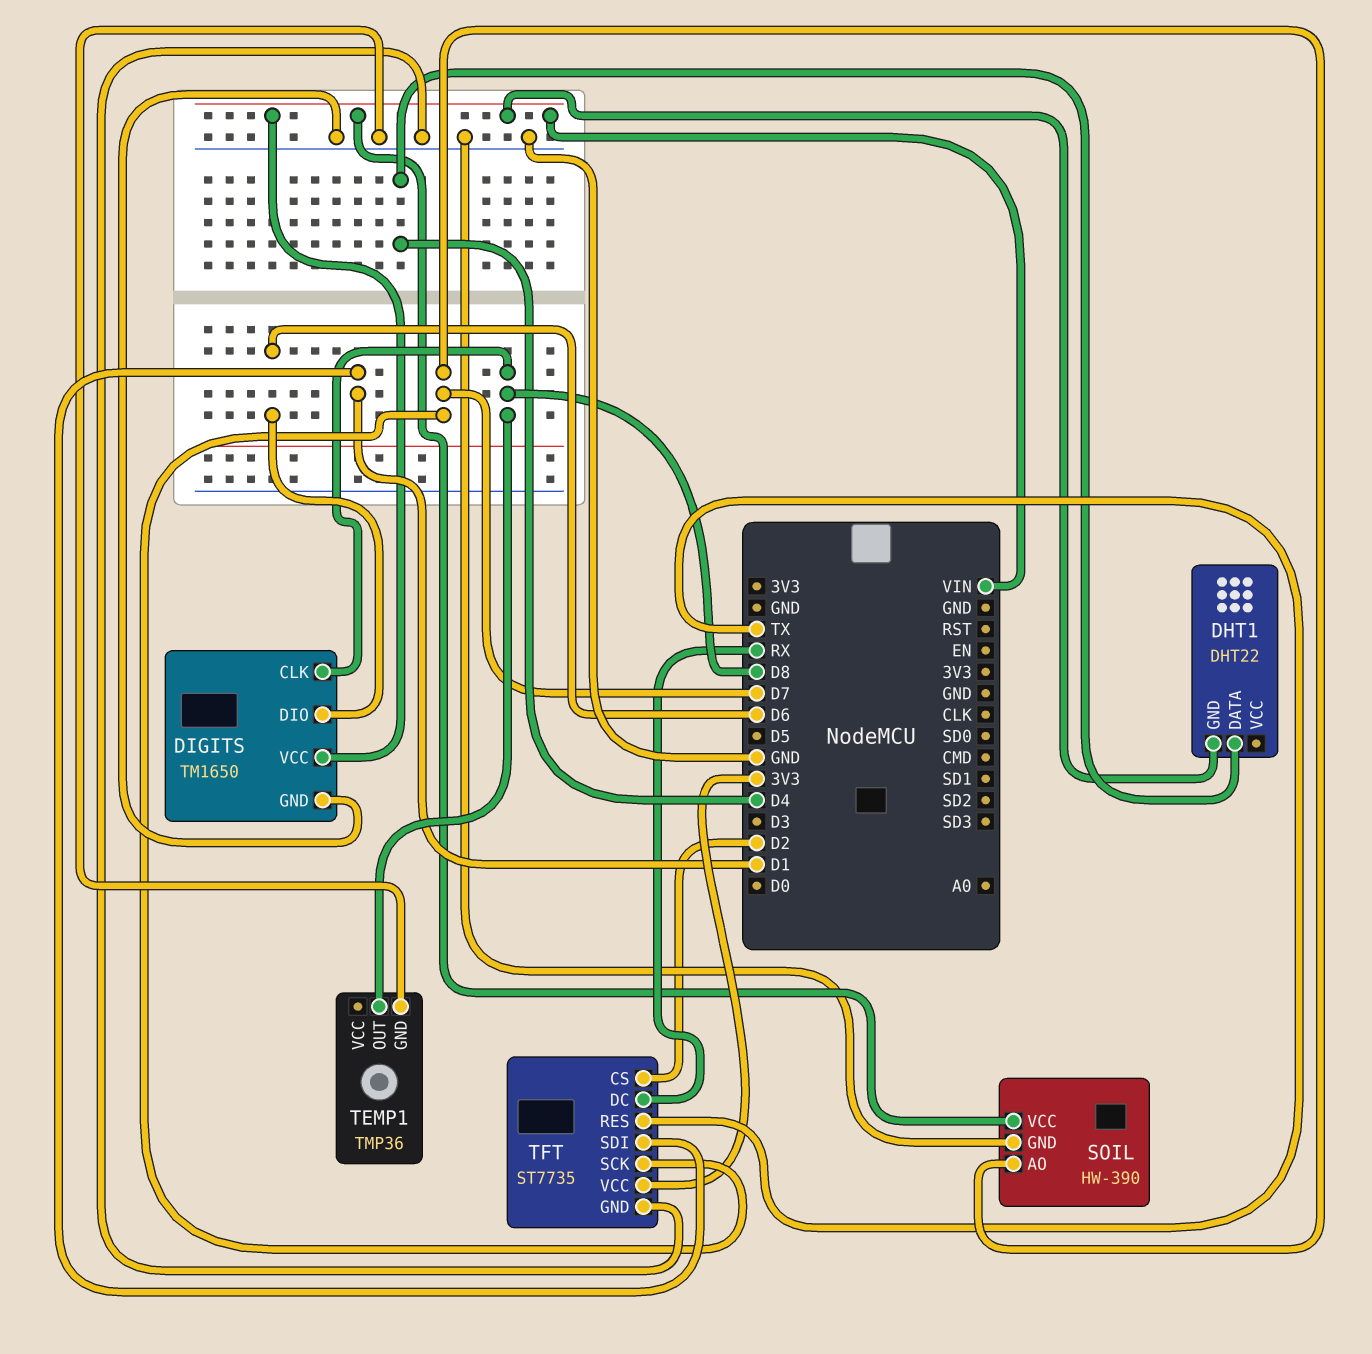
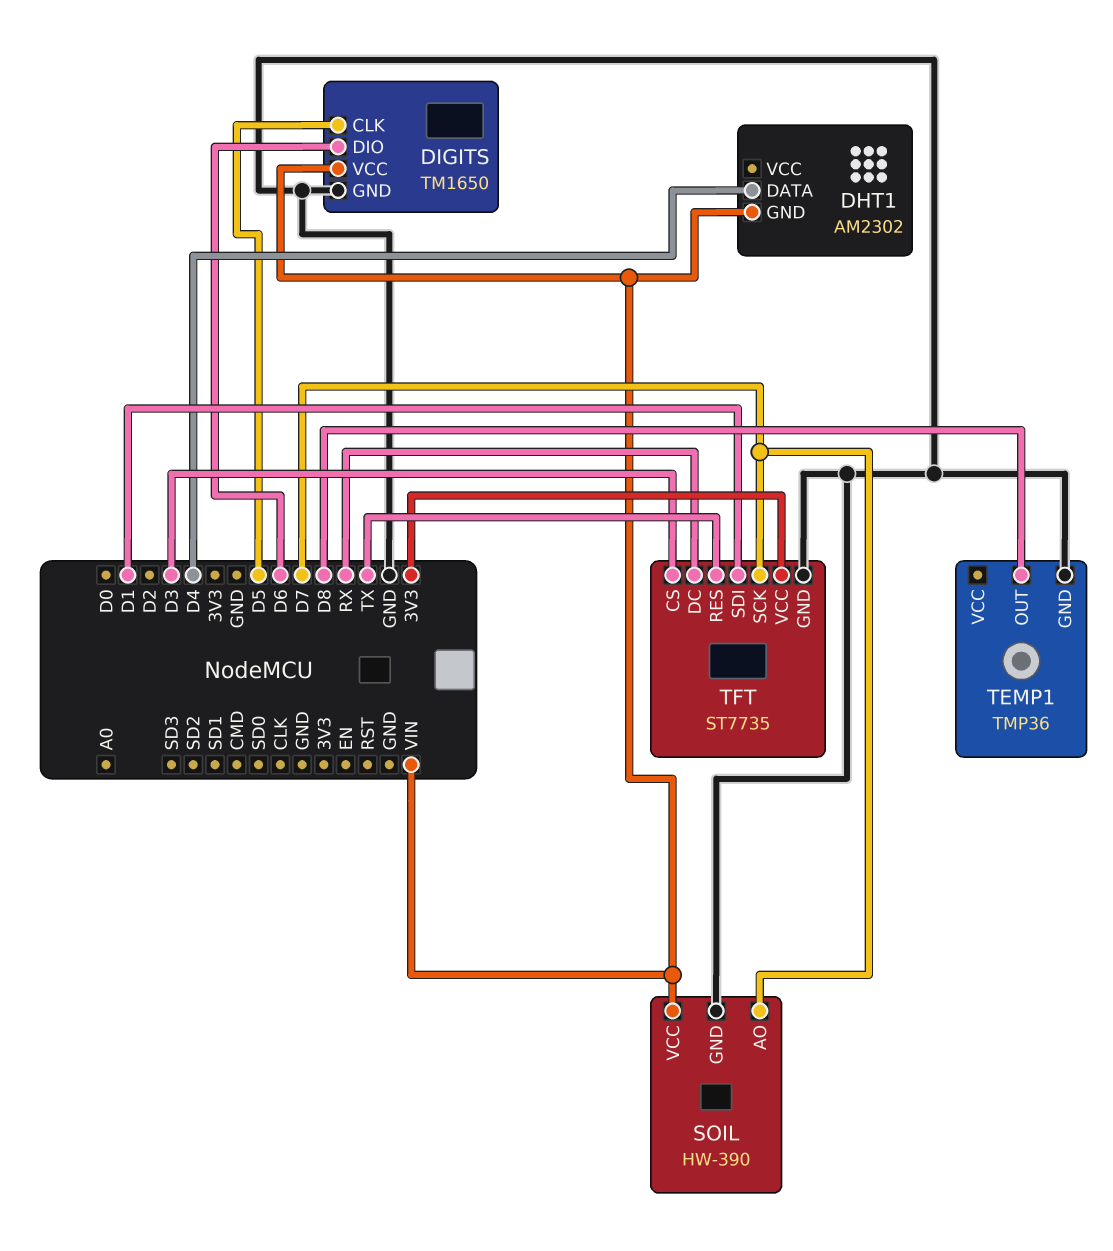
DHT1: DHT22 -> AM2302
DIGITS pin CLK: D8 -> D5
TFT pin CS: D2 -> D3

